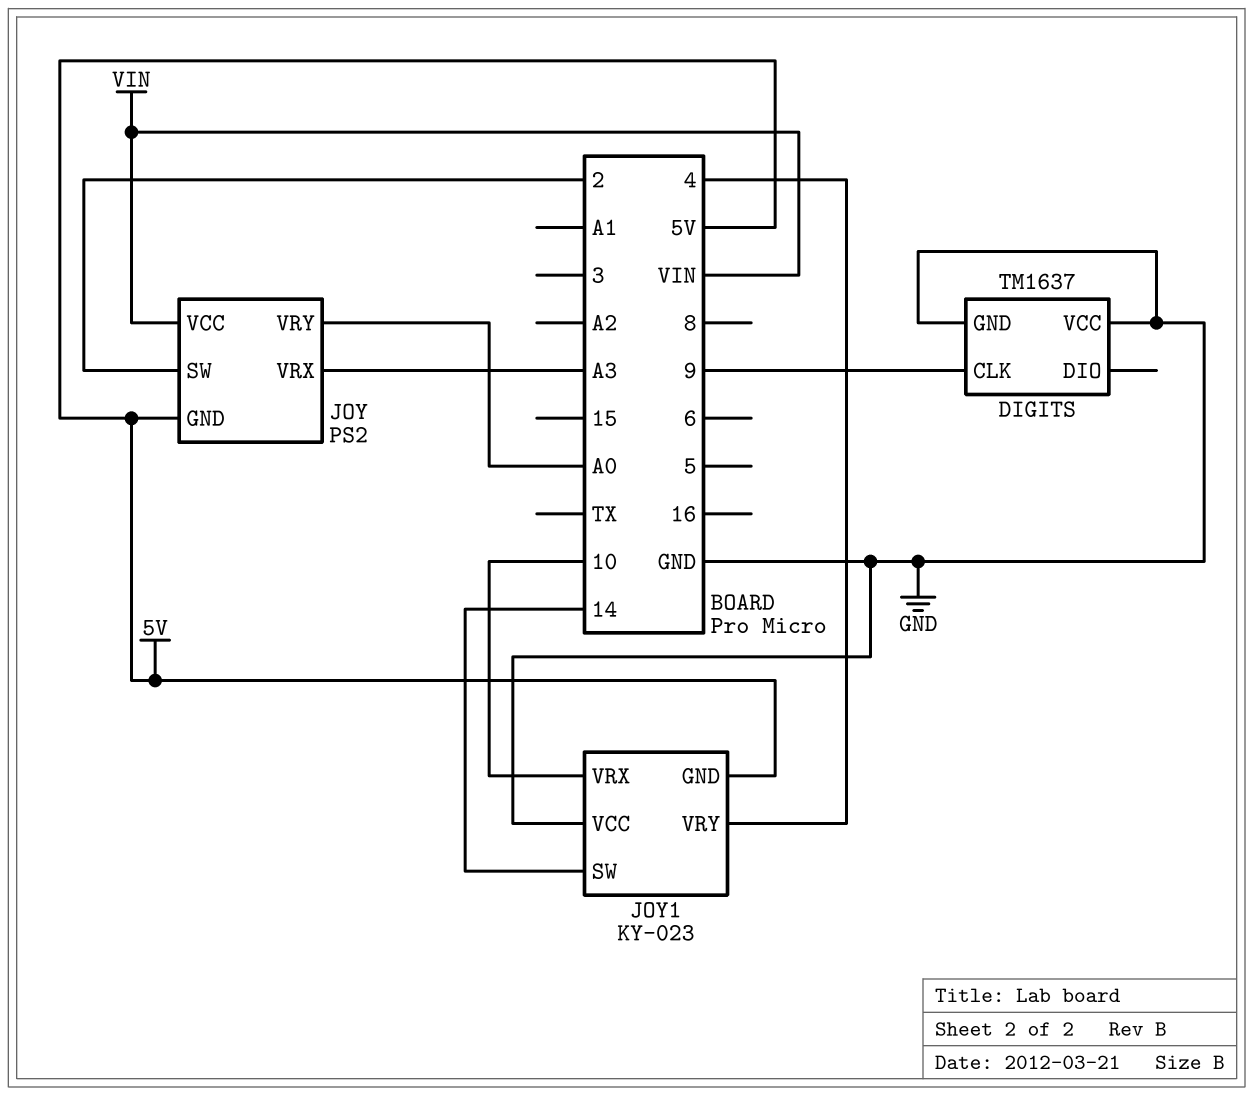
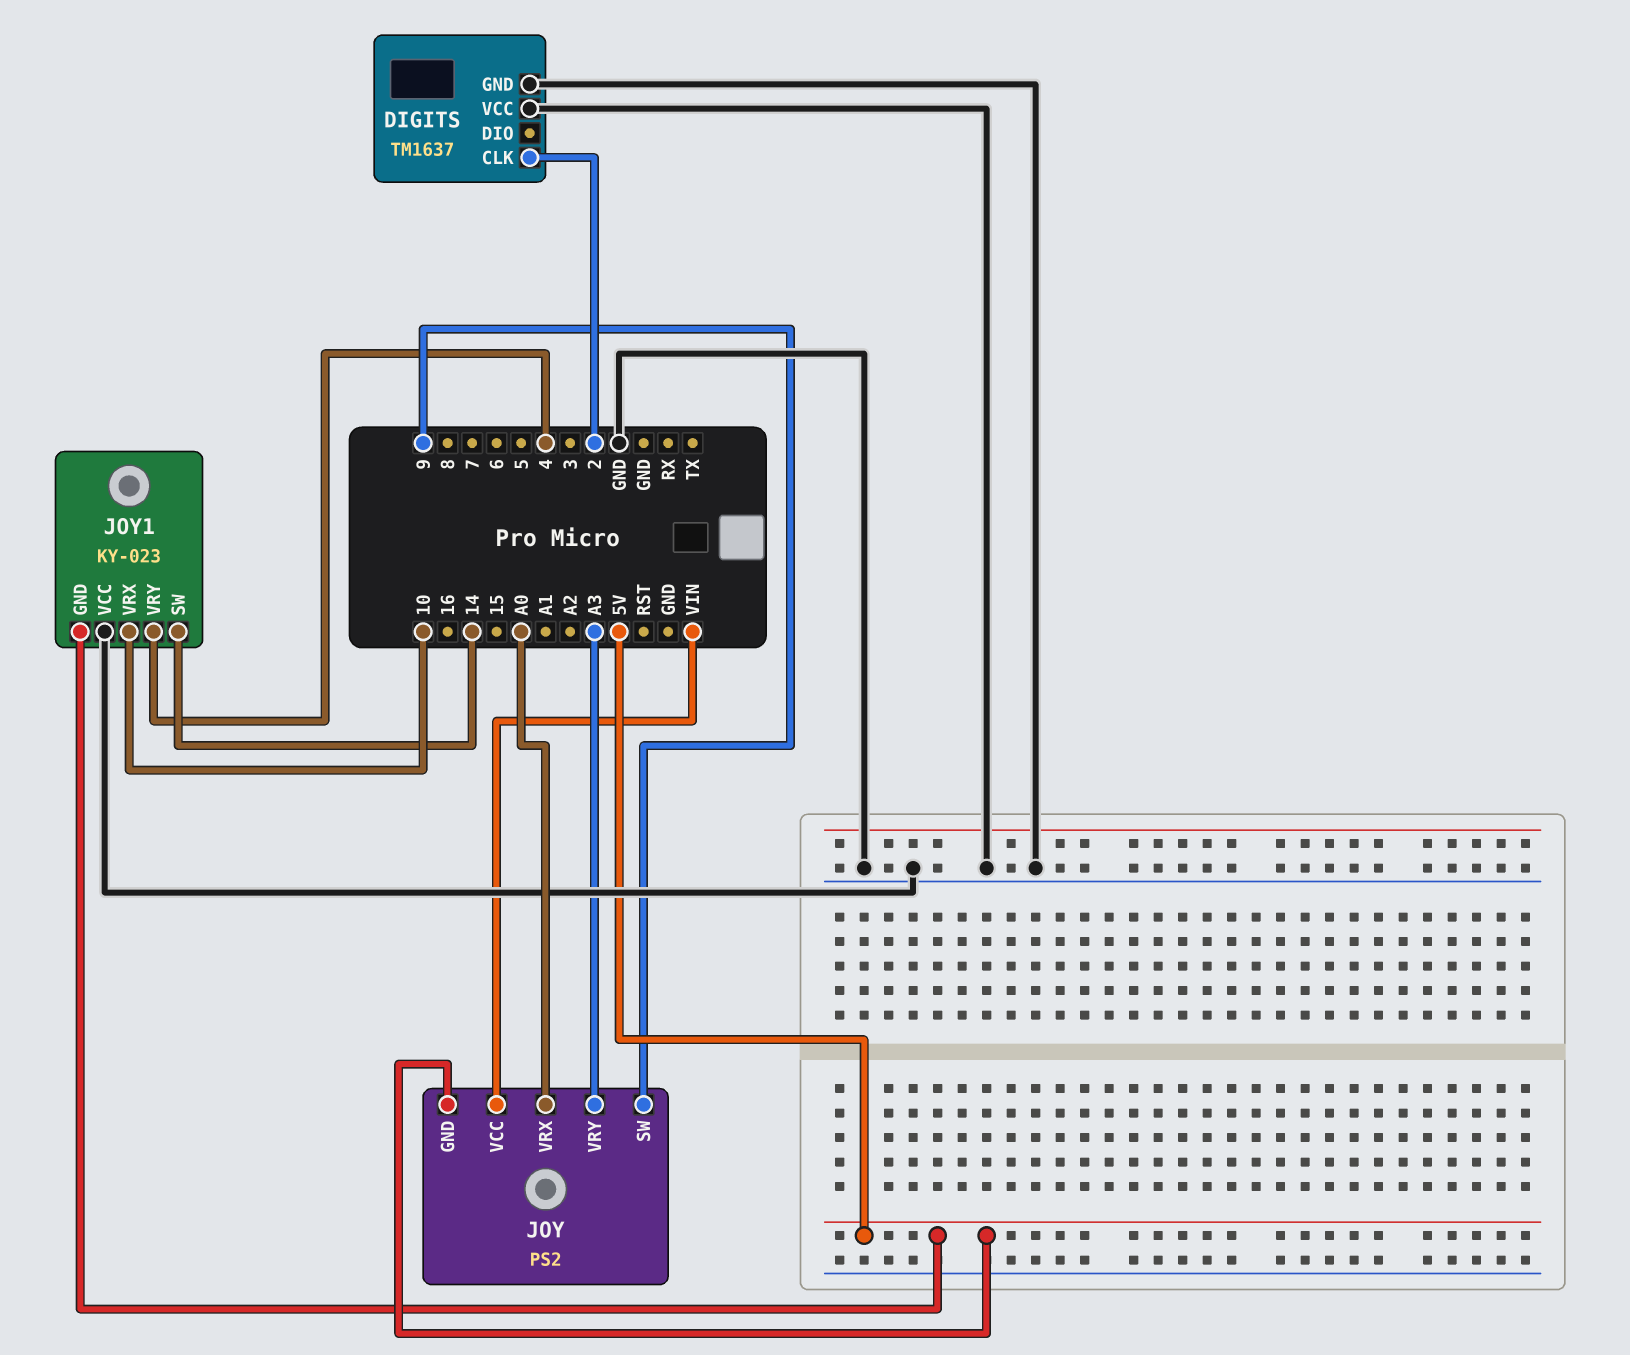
DIGITS pin CLK: 9 -> 2
JOY pin SW: 2 -> 9
JOY pin VRX: A3 -> A0
JOY pin VRY: A0 -> A3

